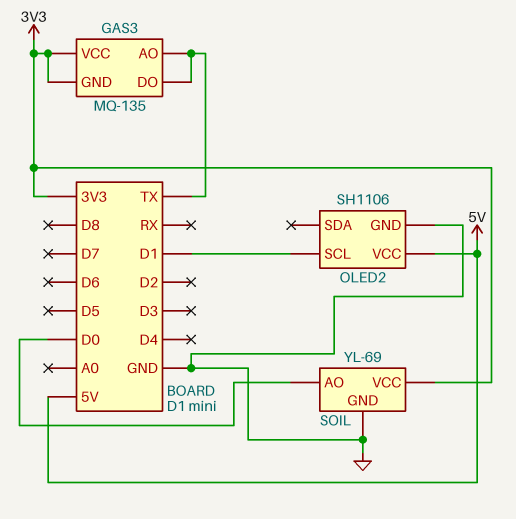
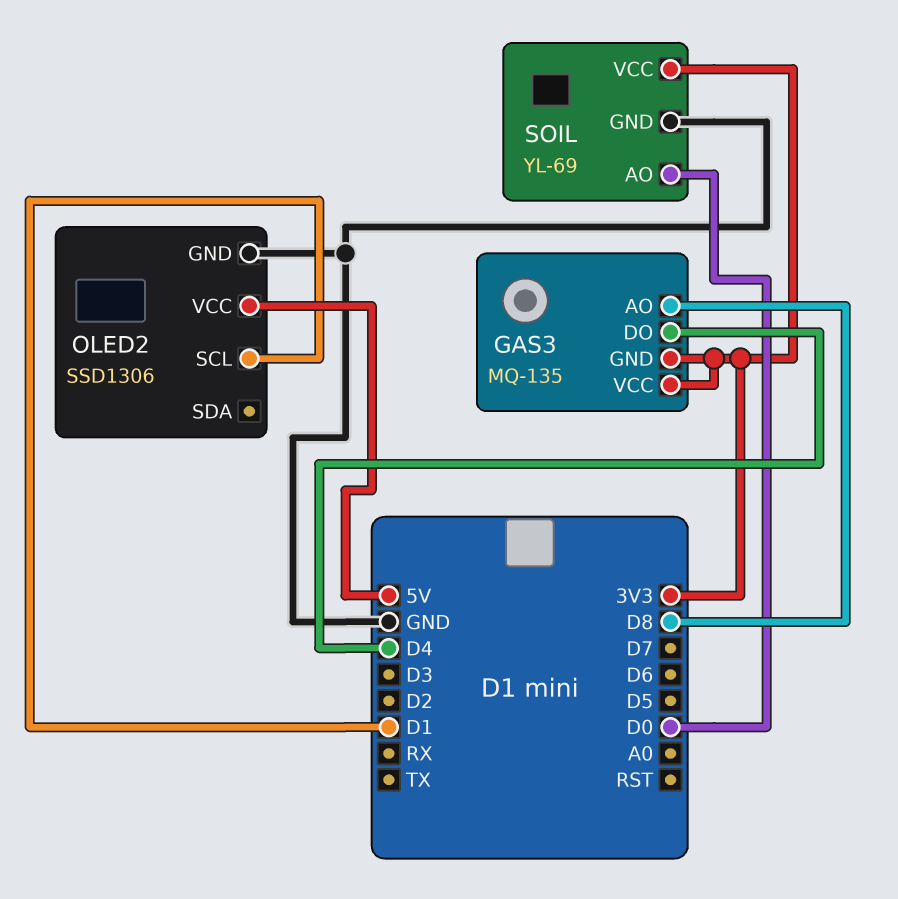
GAS3 pin AO: TX -> D8
GAS3 pin DO: TX -> D4
OLED2: SH1106 -> SSD1306

